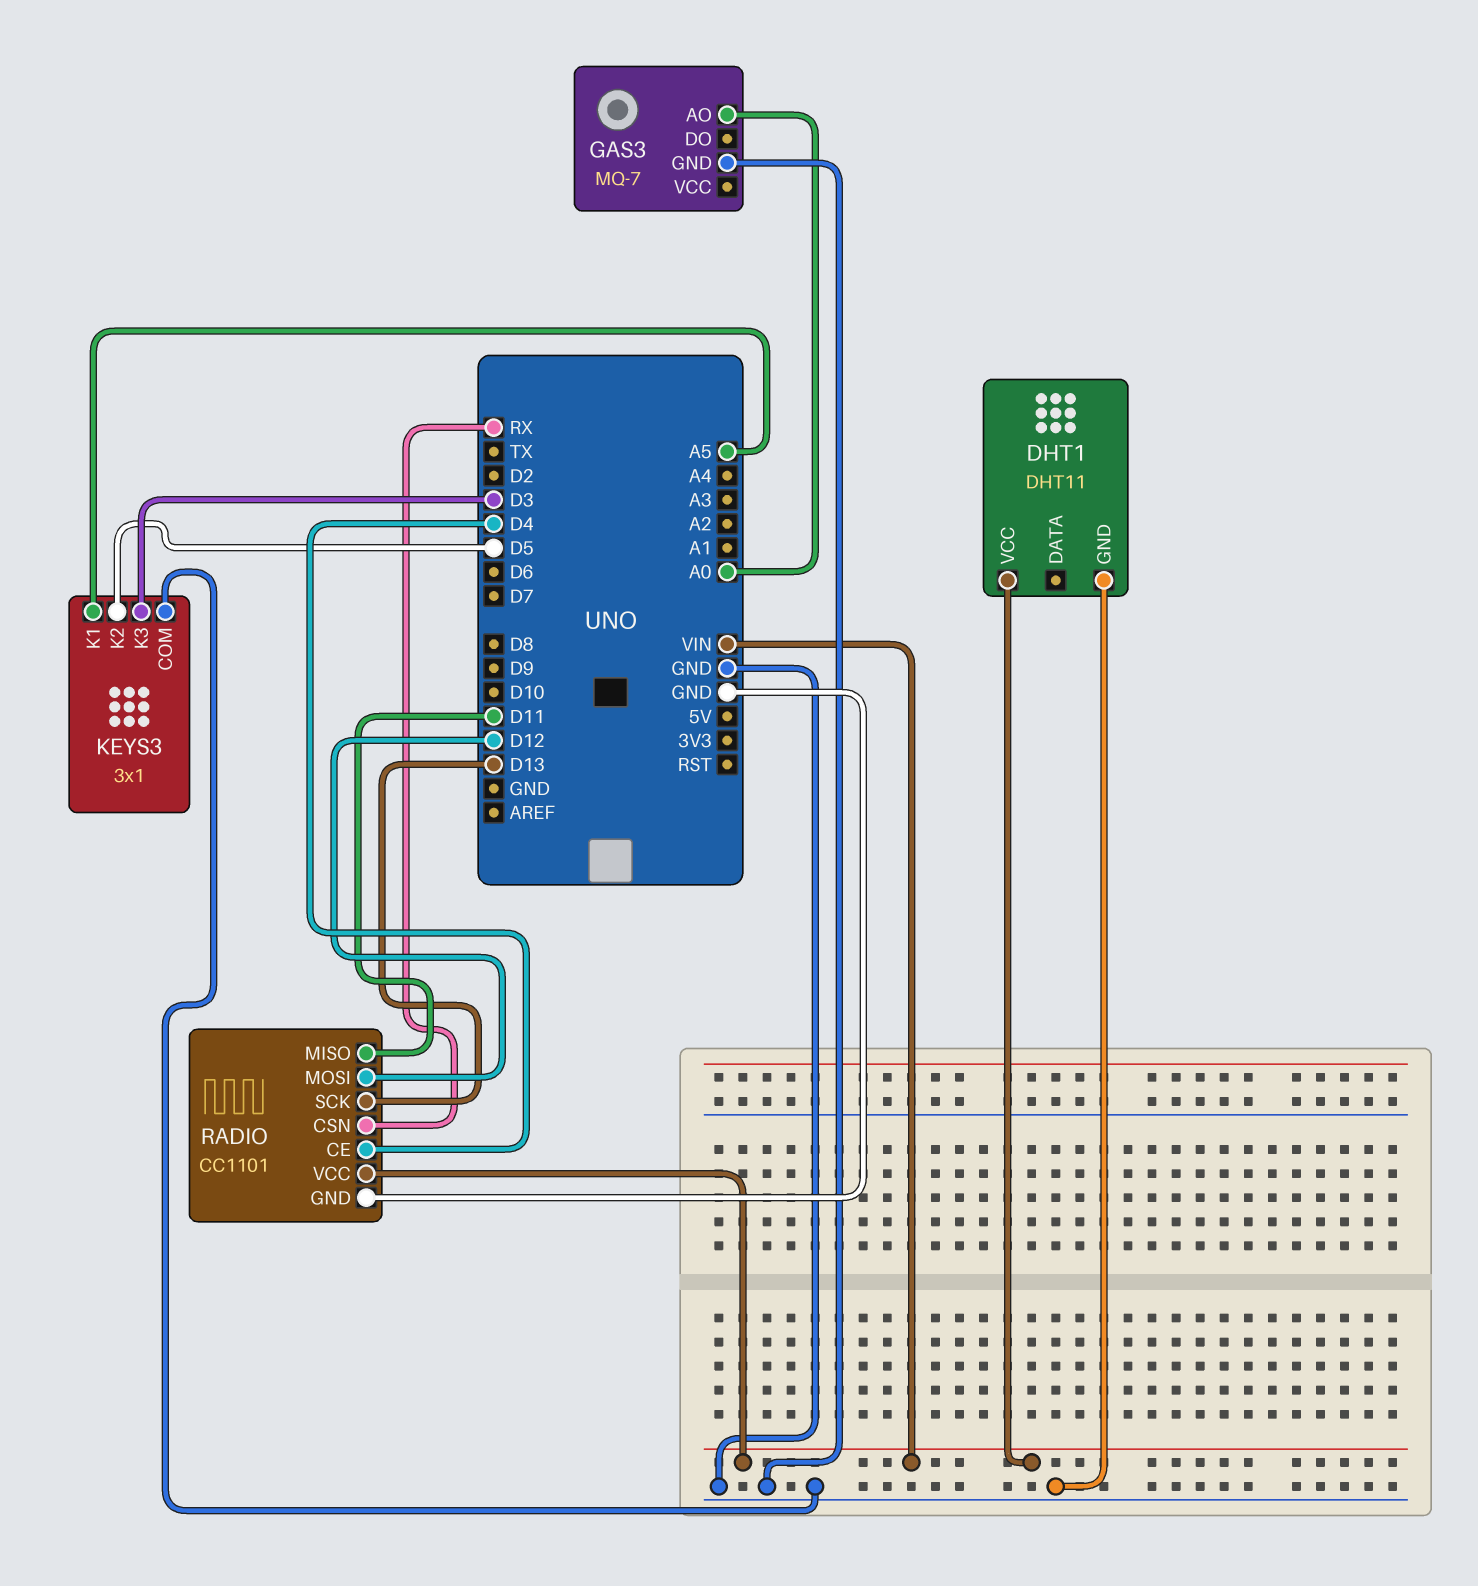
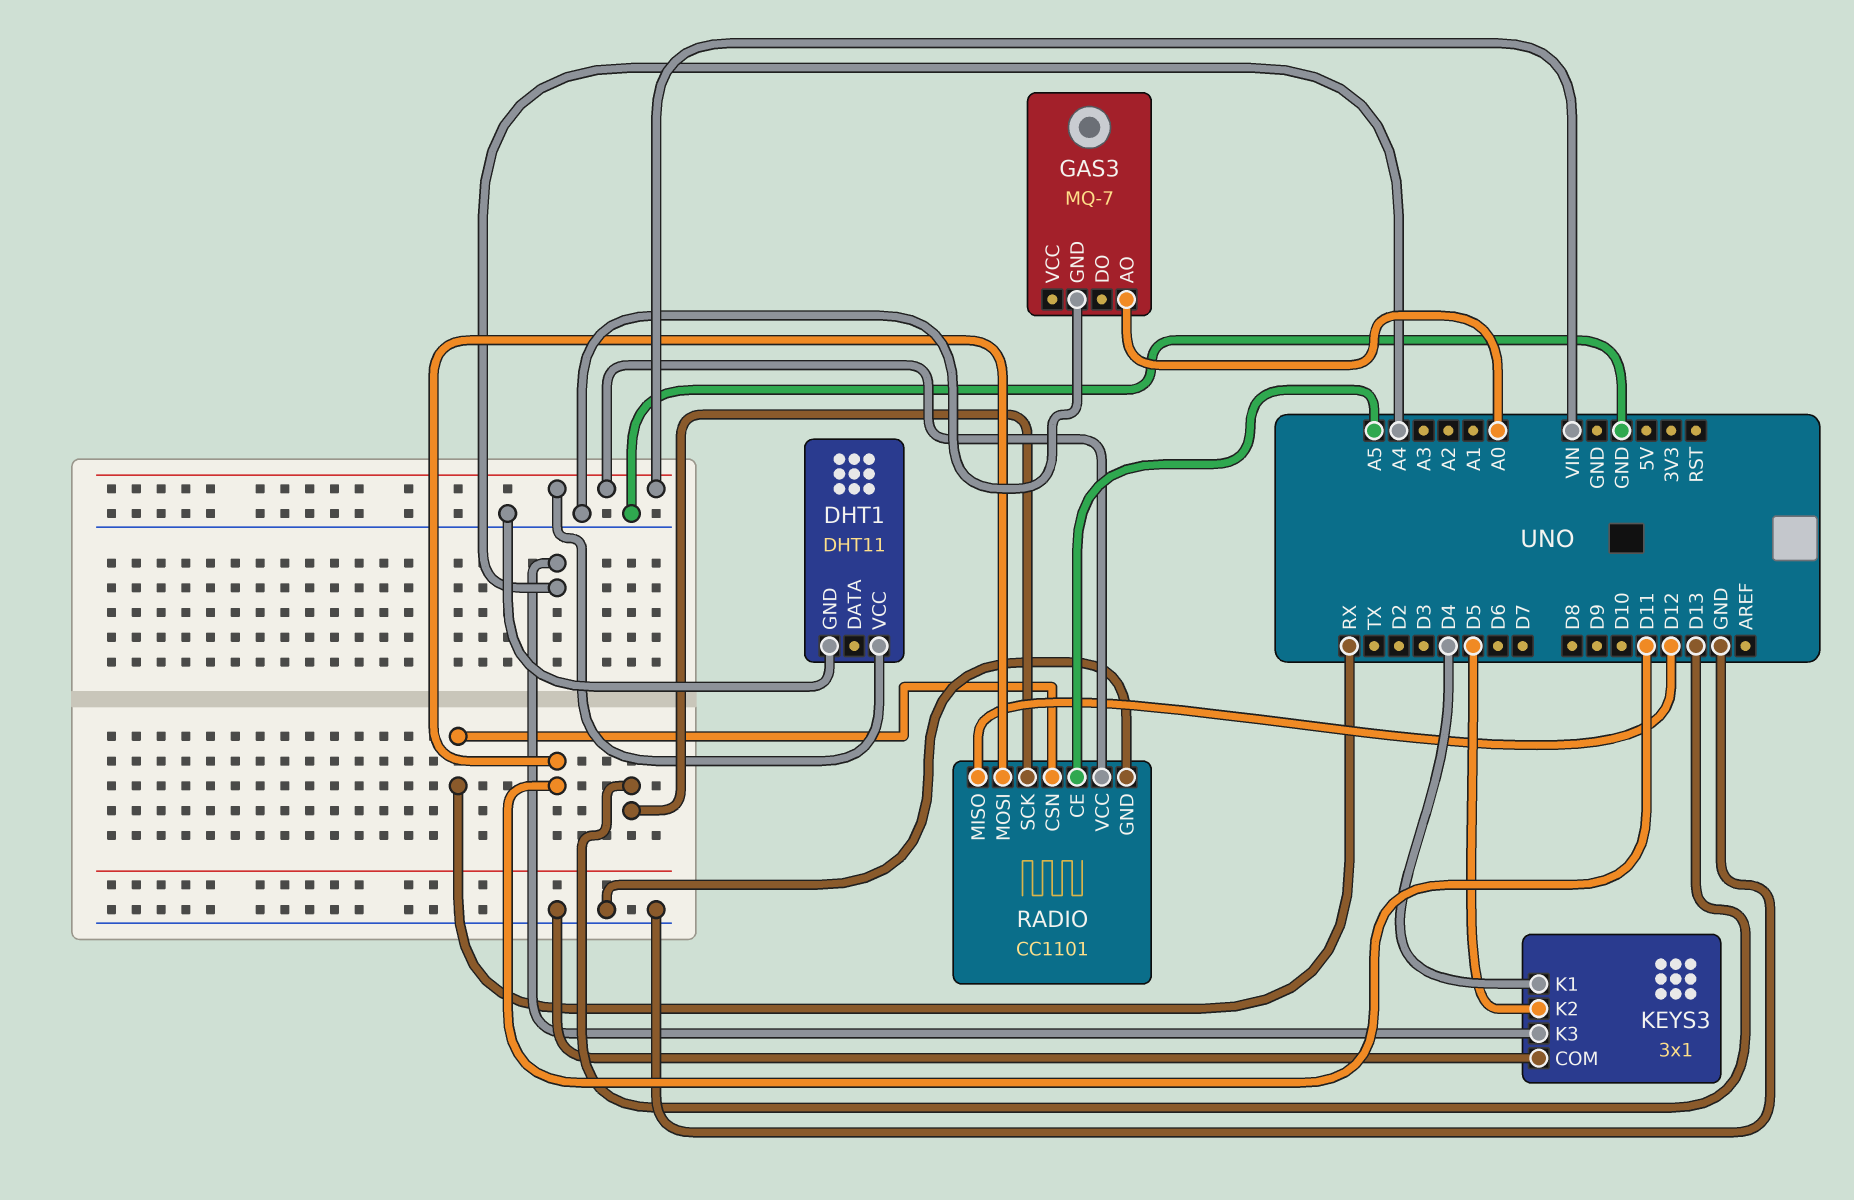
KEYS3 pin K1: A5 -> D4
KEYS3 pin K3: D3 -> A4
RADIO pin CE: D4 -> A5
RADIO pin MISO: D11 -> D12
RADIO pin MOSI: D12 -> D11

